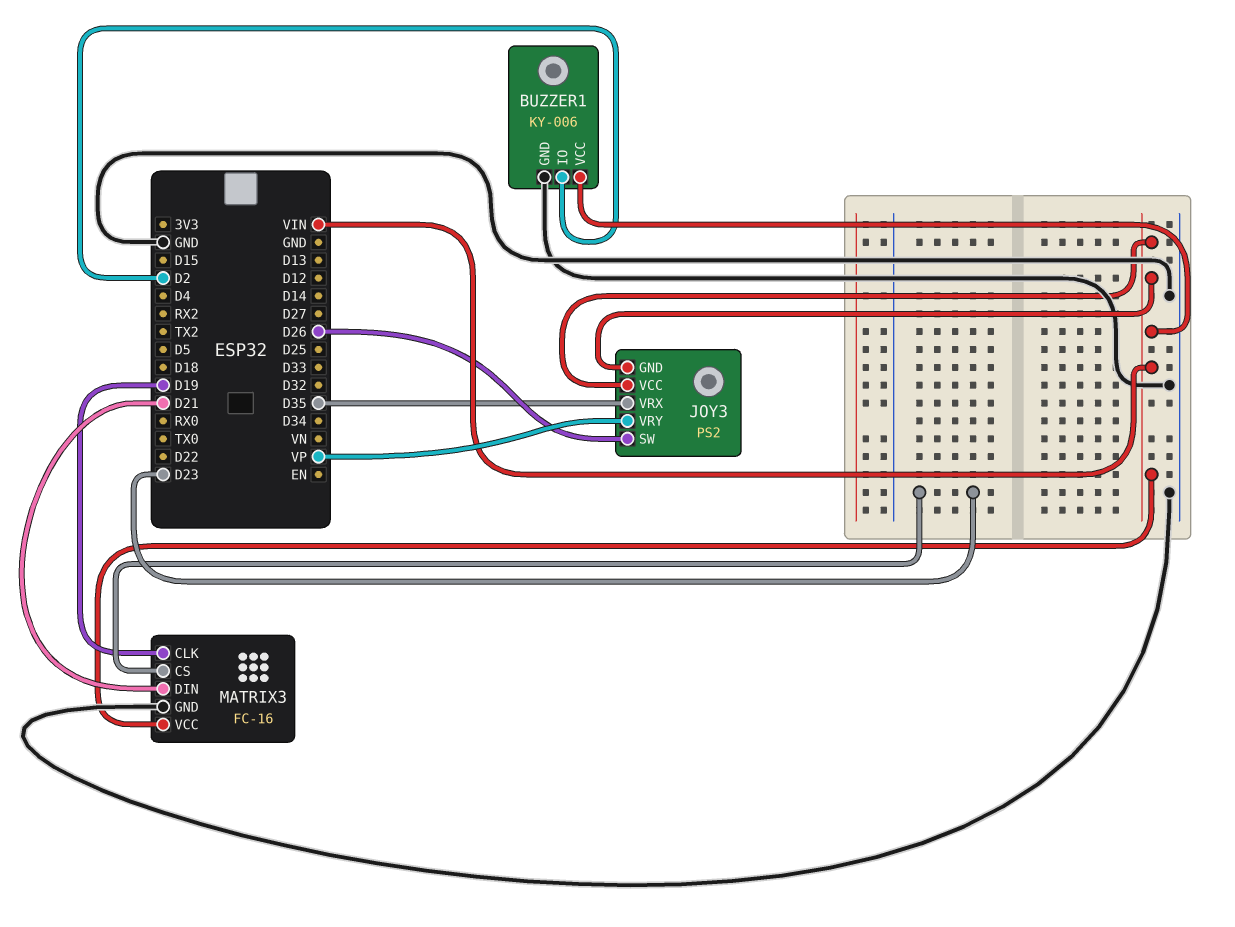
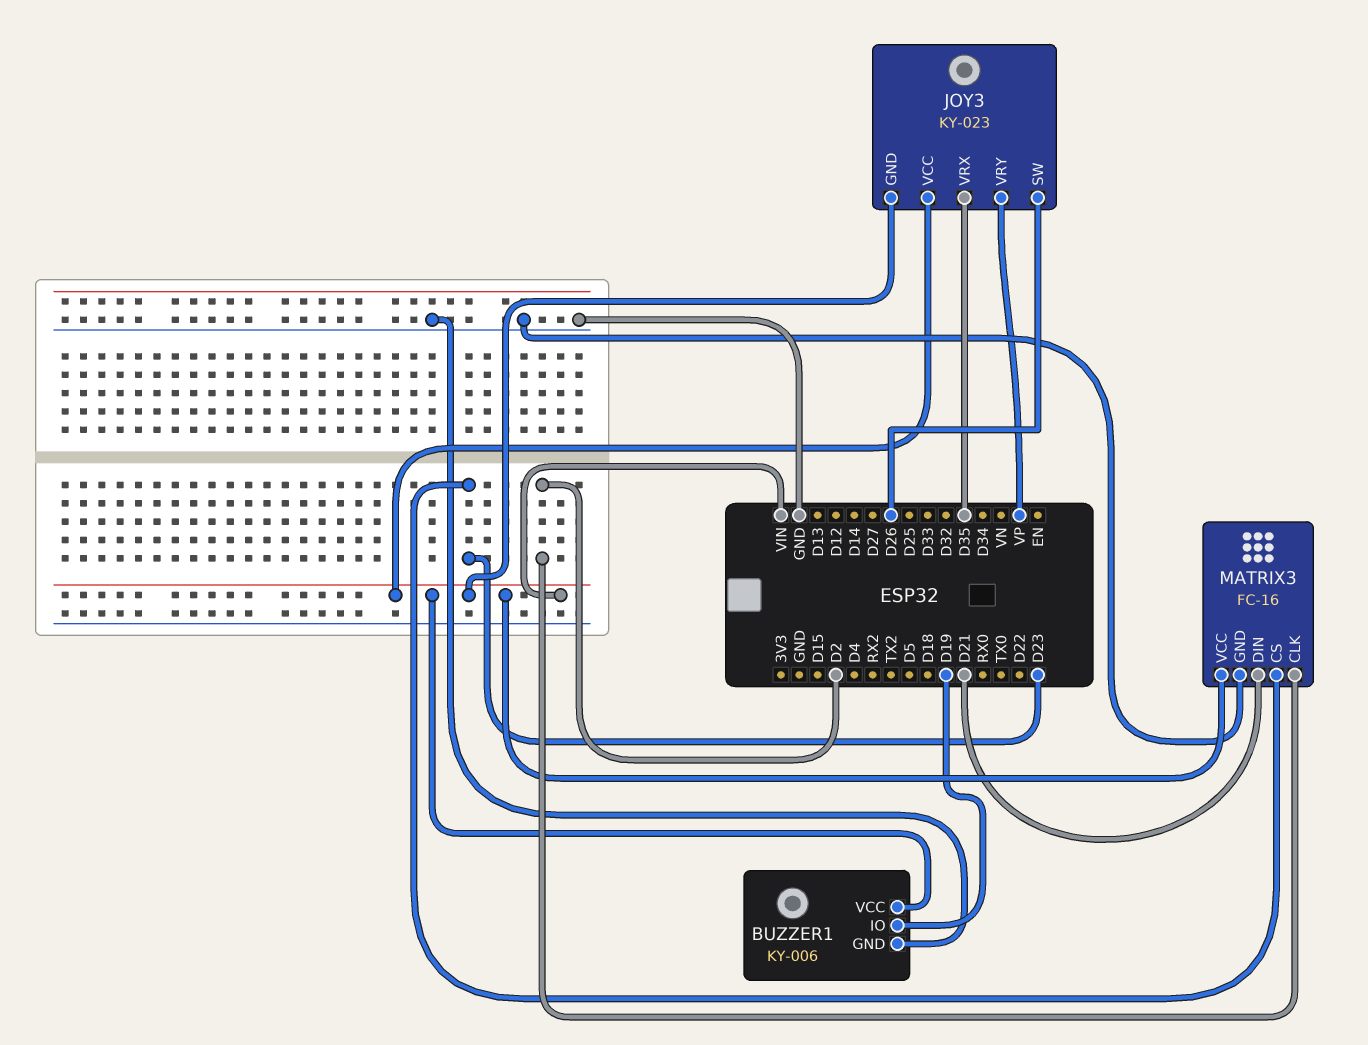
BUZZER1 pin IO: D2 -> D19
JOY3: PS2 -> KY-023
MATRIX3 pin CLK: D19 -> D2

